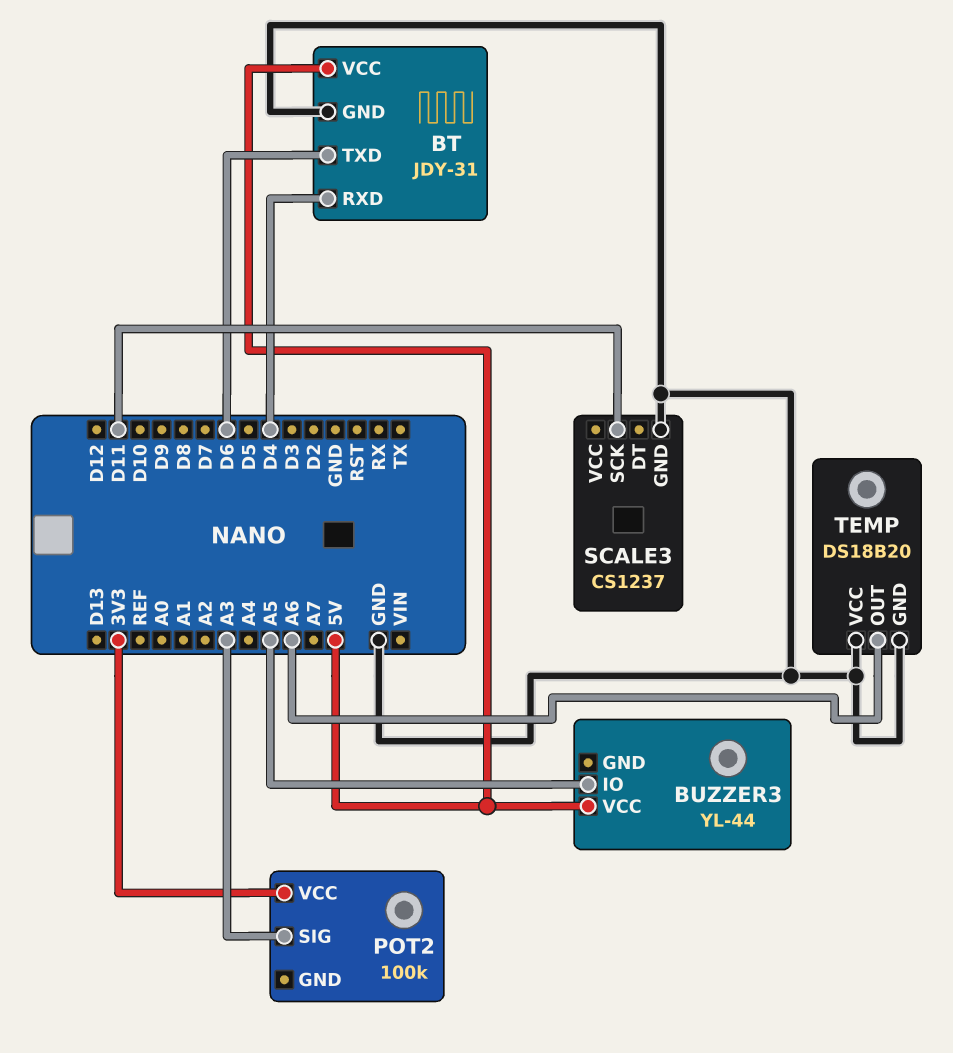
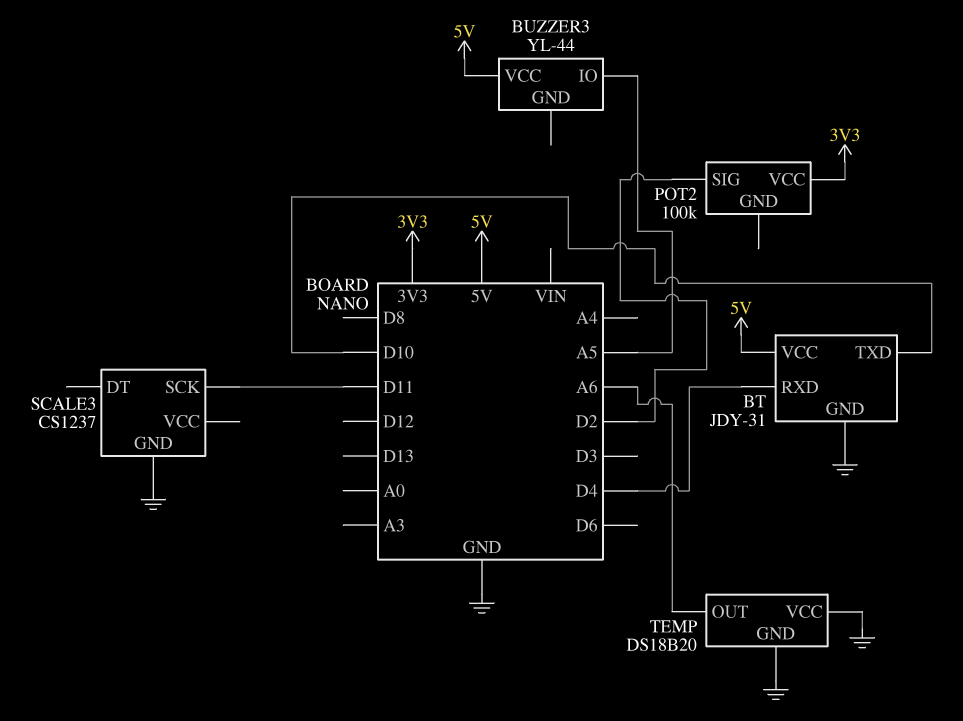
BT pin TXD: D6 -> D10
POT2 pin SIG: A3 -> D2

